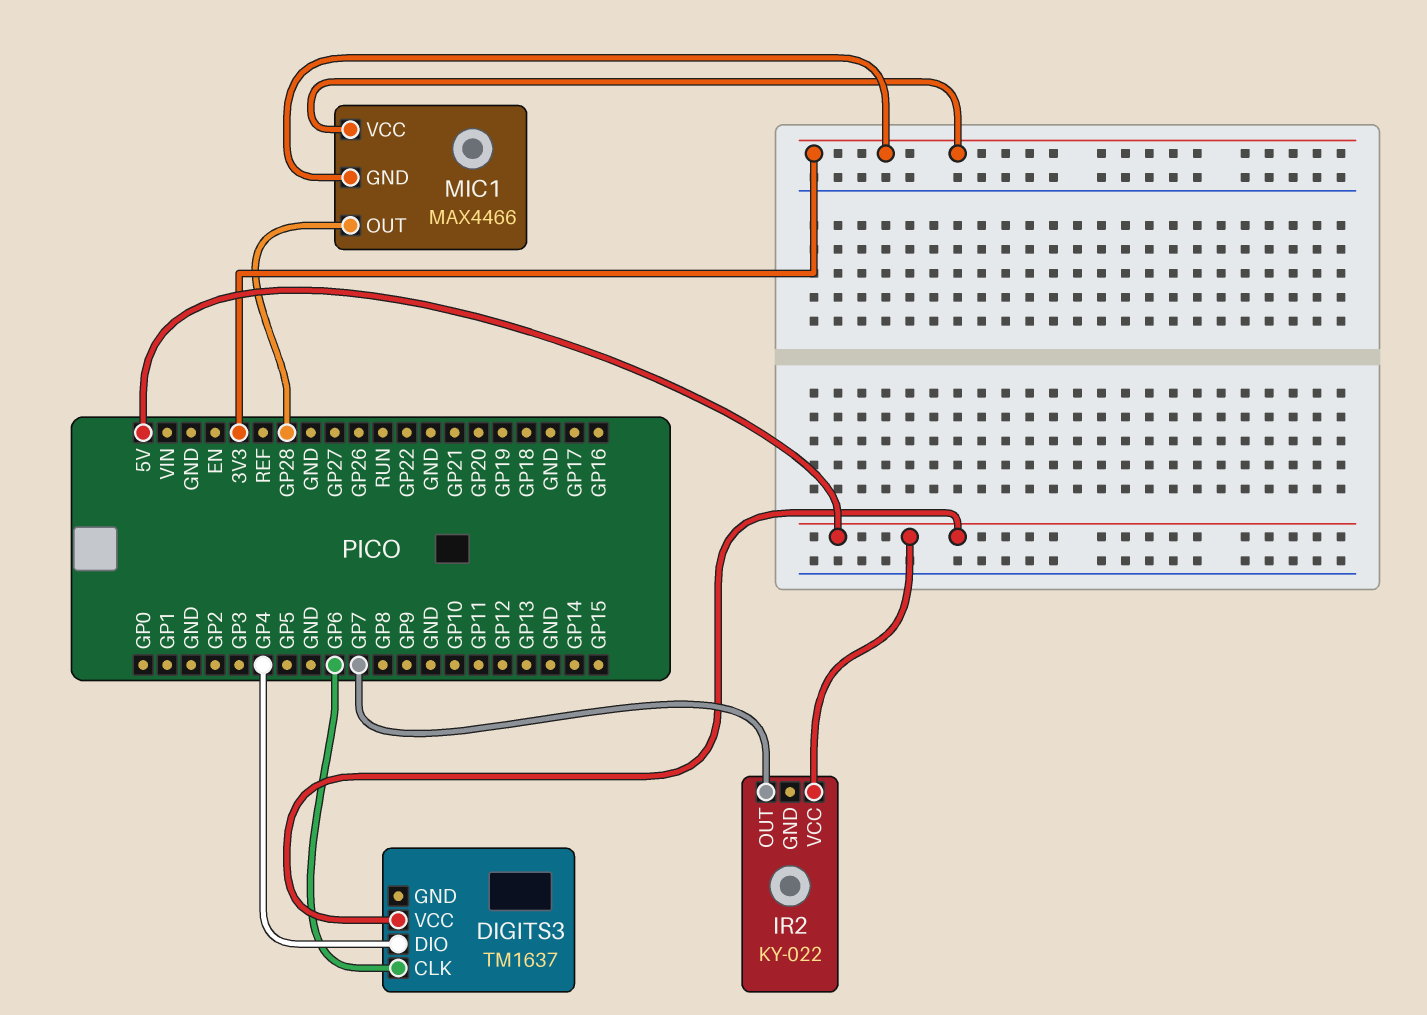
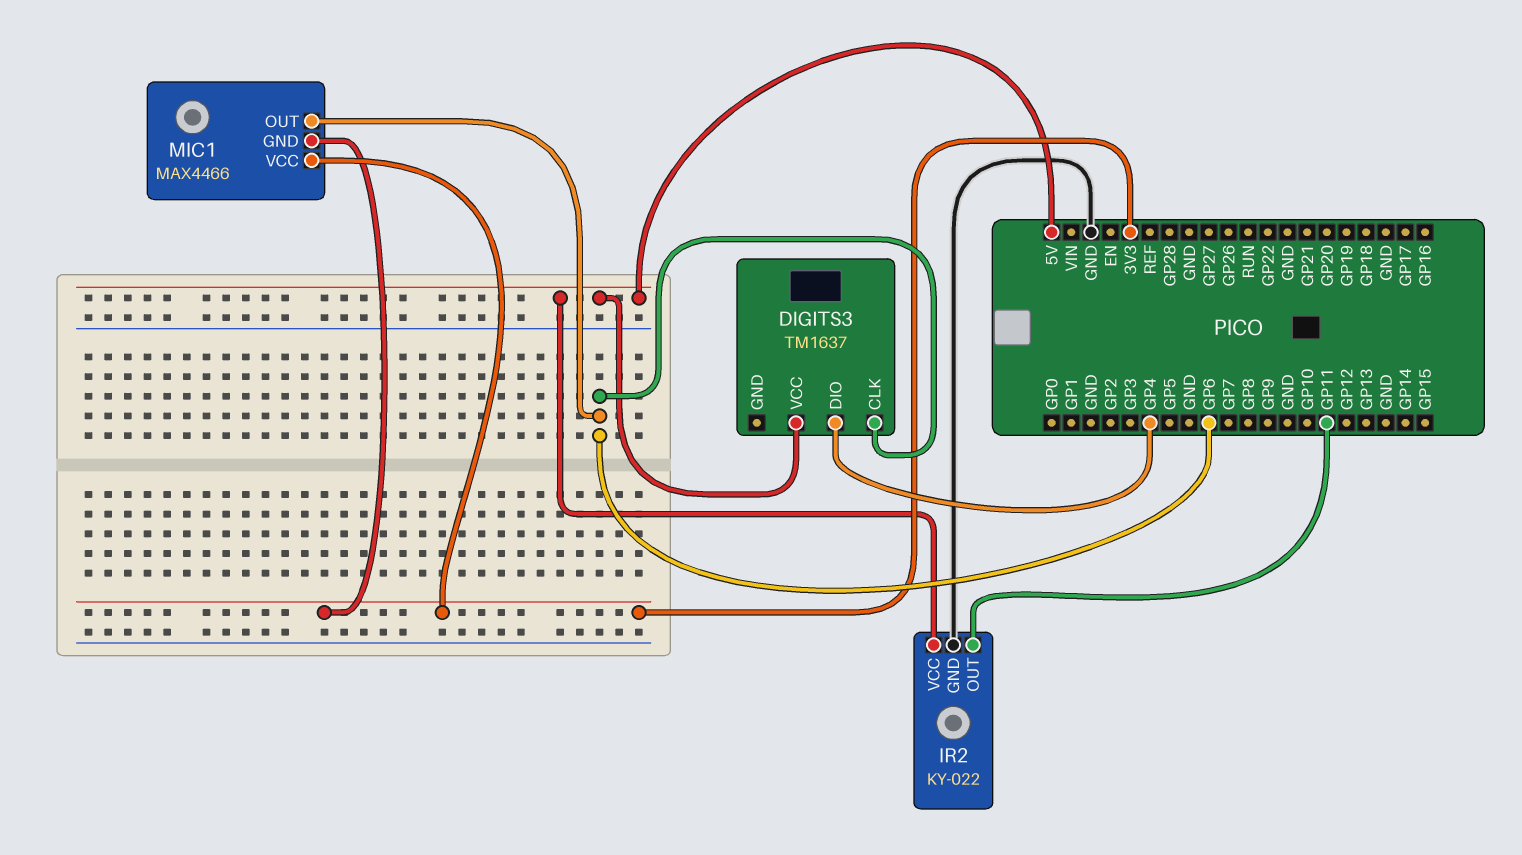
IR2 pin GND: none -> GND
IR2 pin OUT: GP7 -> GP11
MIC1 pin OUT: GP28 -> GP6

